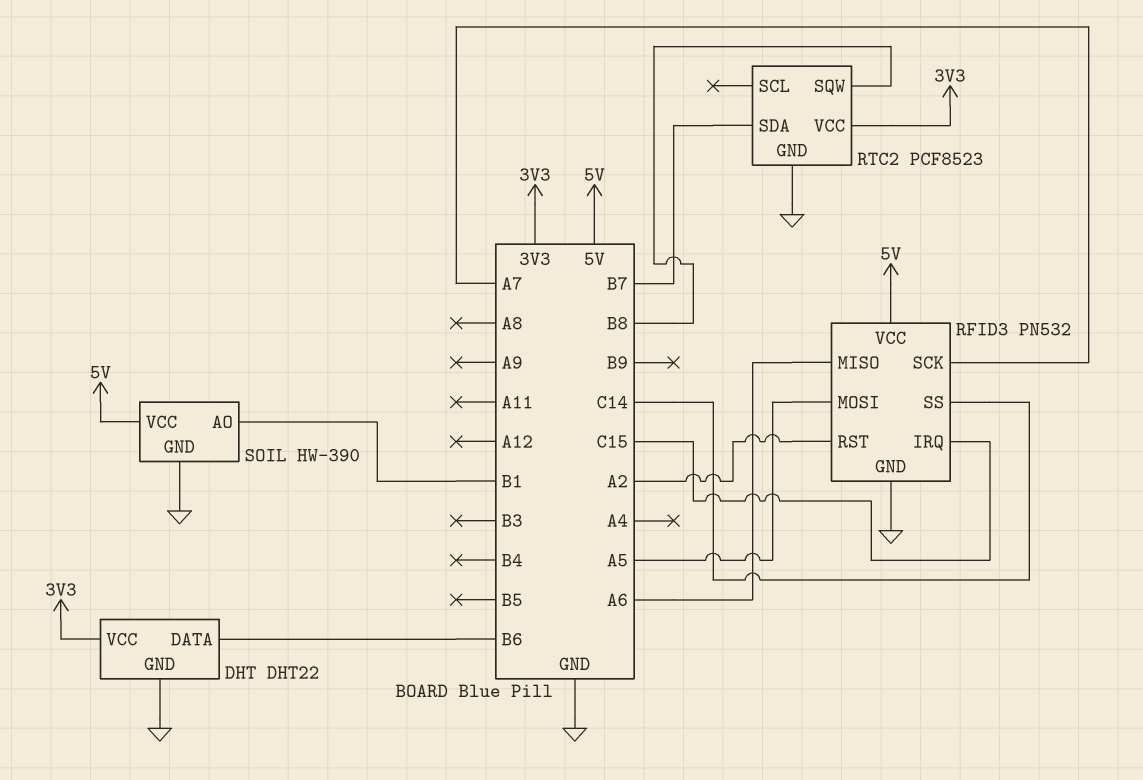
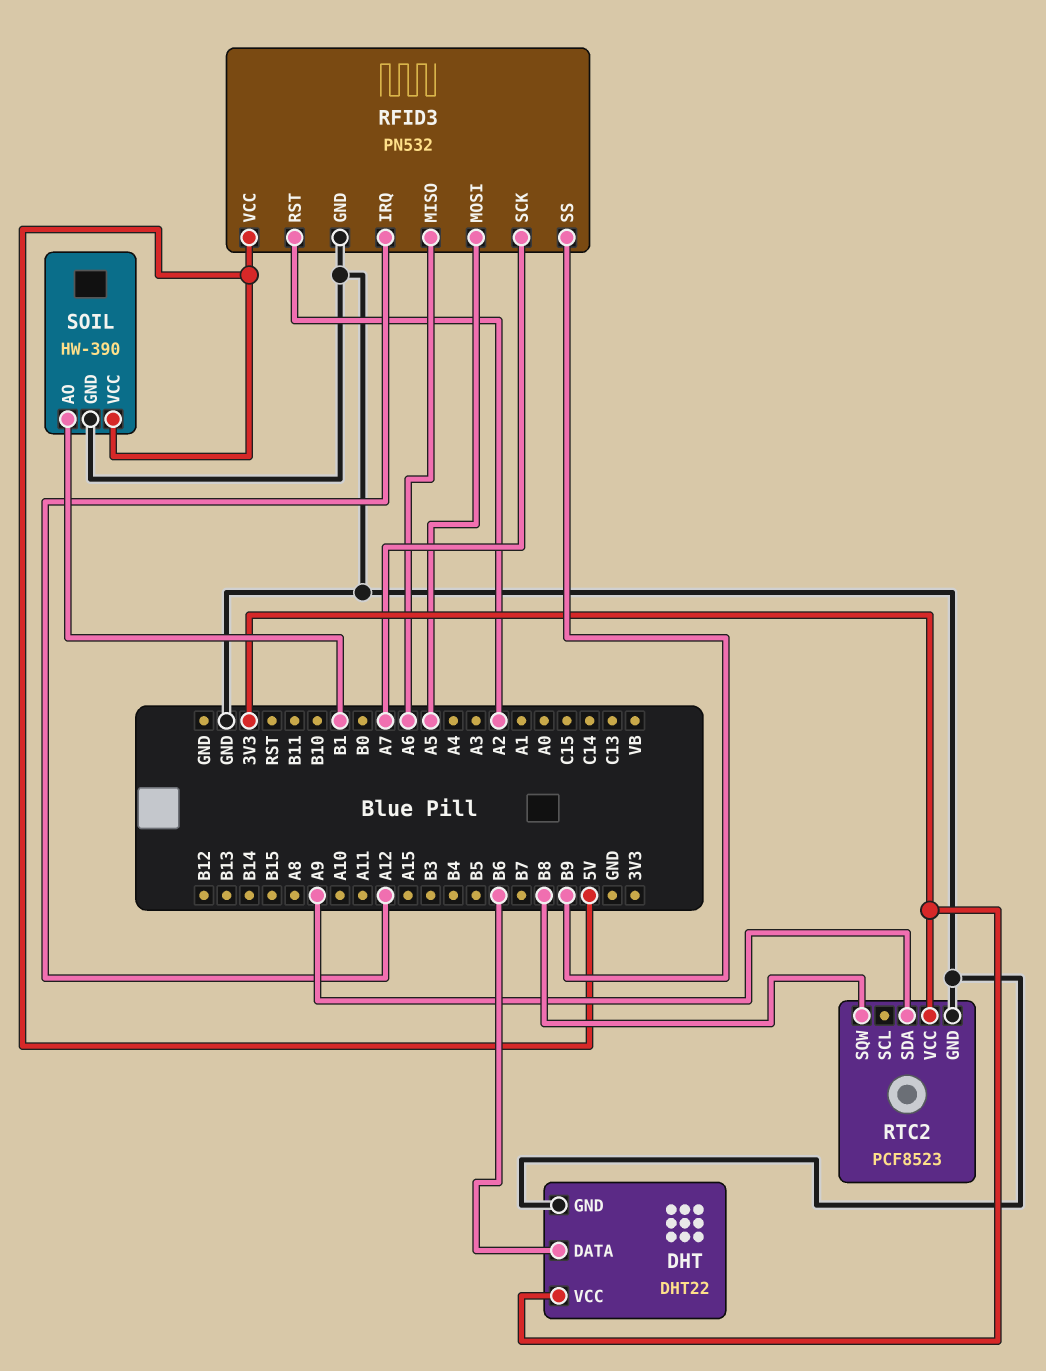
RFID3 pin IRQ: C15 -> A12
RFID3 pin SS: C14 -> B9
RTC2 pin SDA: B7 -> A9

